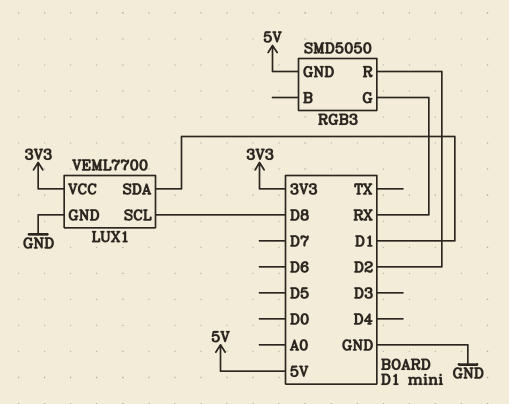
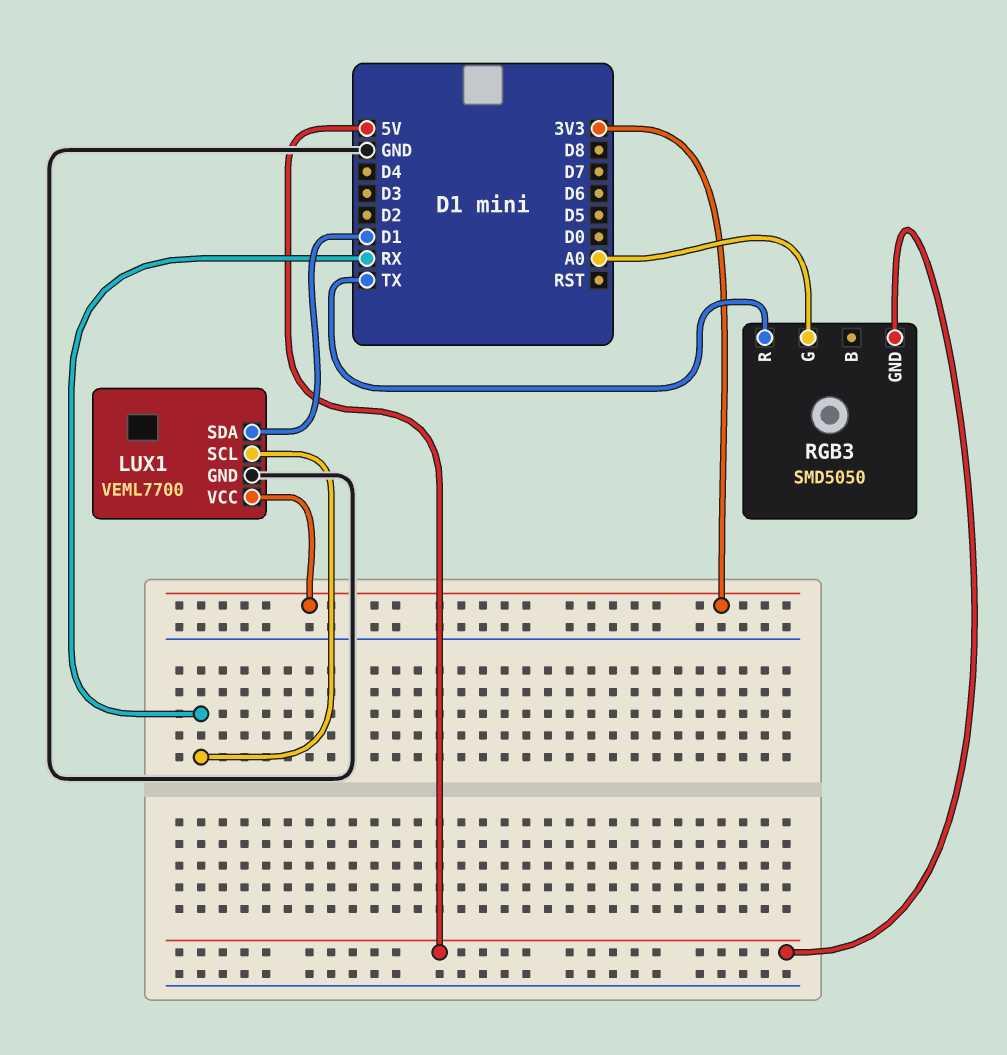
LUX1 pin SCL: D8 -> RX
RGB3 pin G: RX -> A0
RGB3 pin R: D2 -> TX

